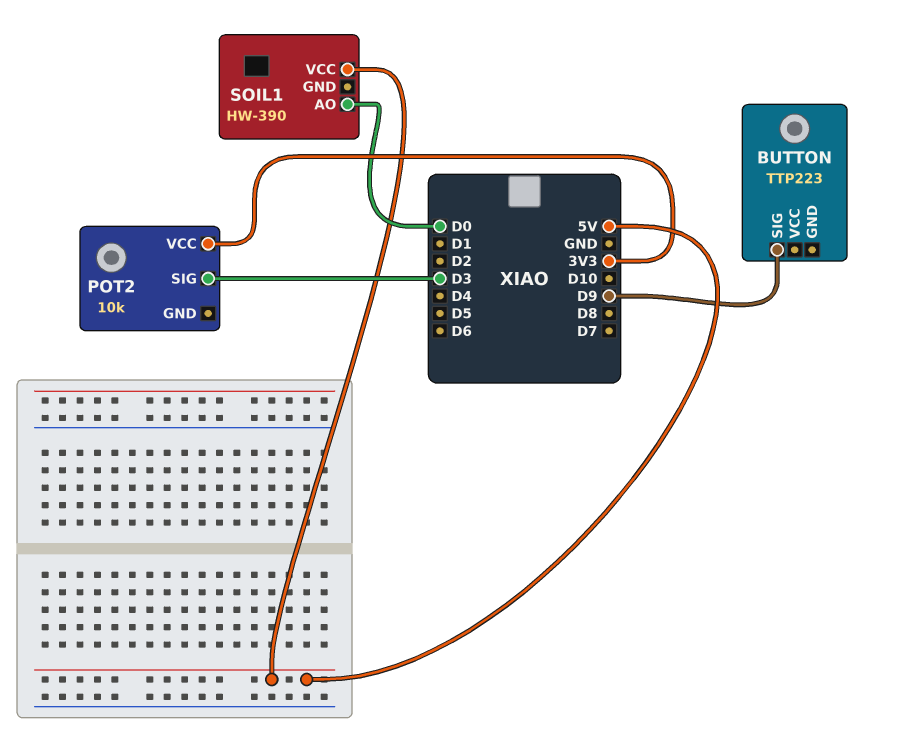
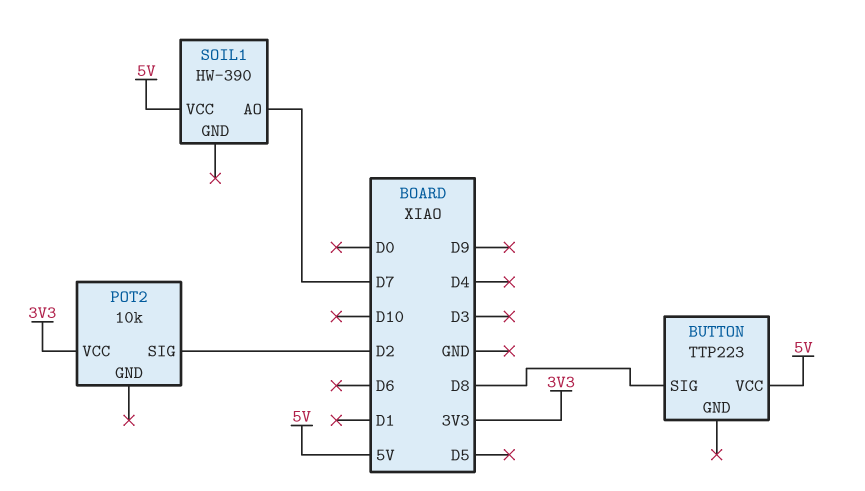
BUTTON pin SIG: D9 -> D8
BUTTON pin VCC: none -> 5V
POT2 pin SIG: D3 -> D2
SOIL1 pin AO: D0 -> D7

